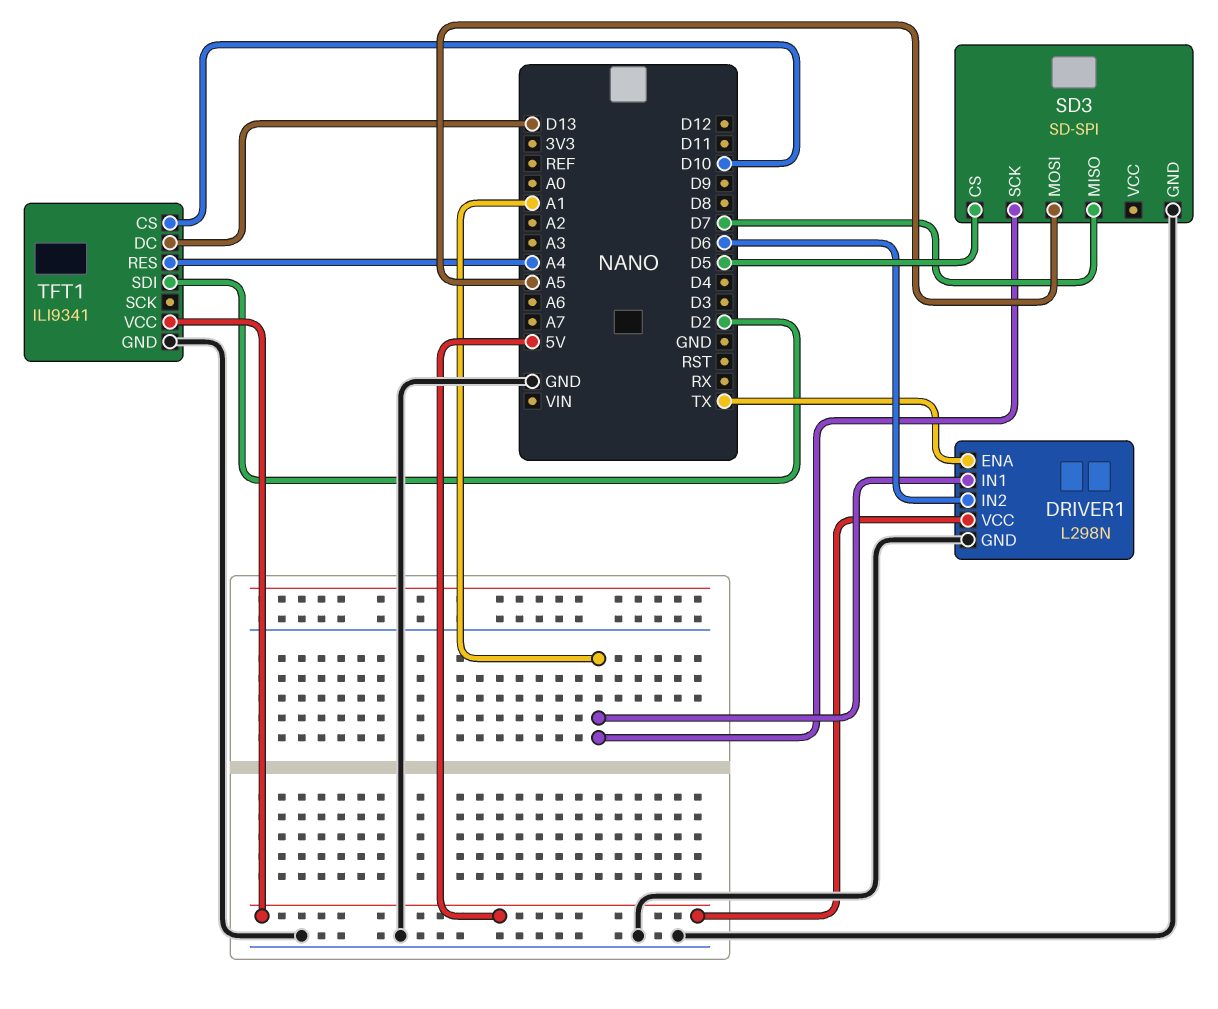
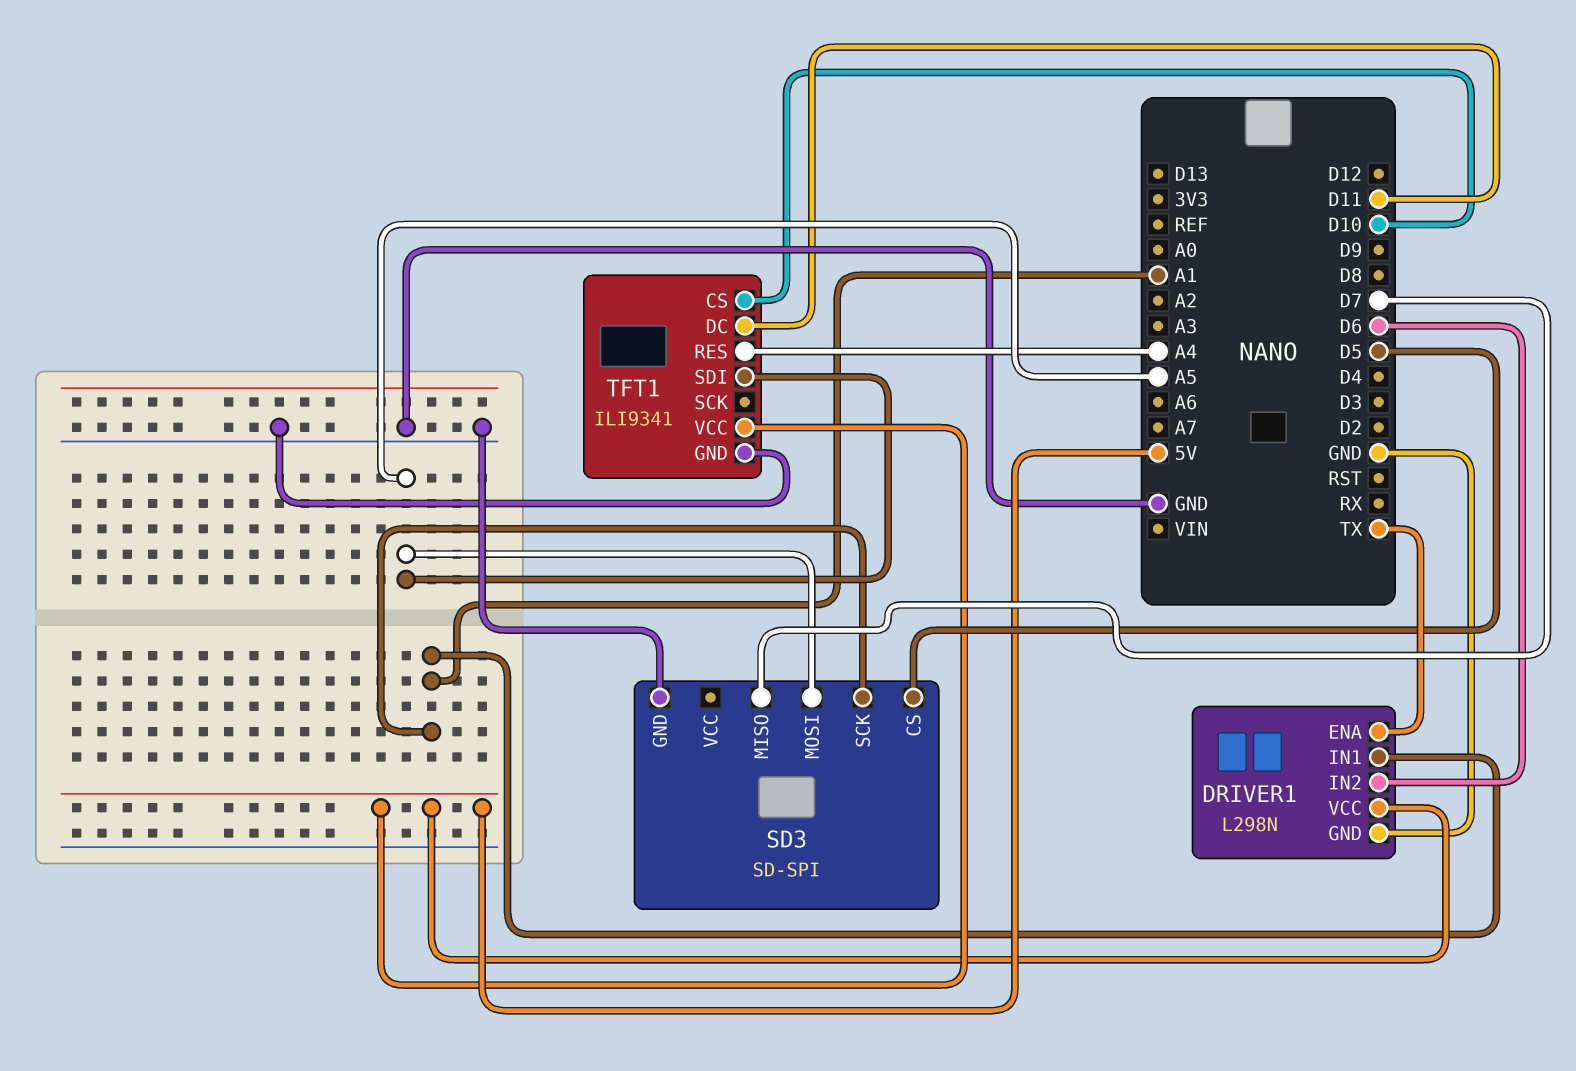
TFT1 pin DC: D13 -> D11
TFT1 pin SDI: D2 -> A5

